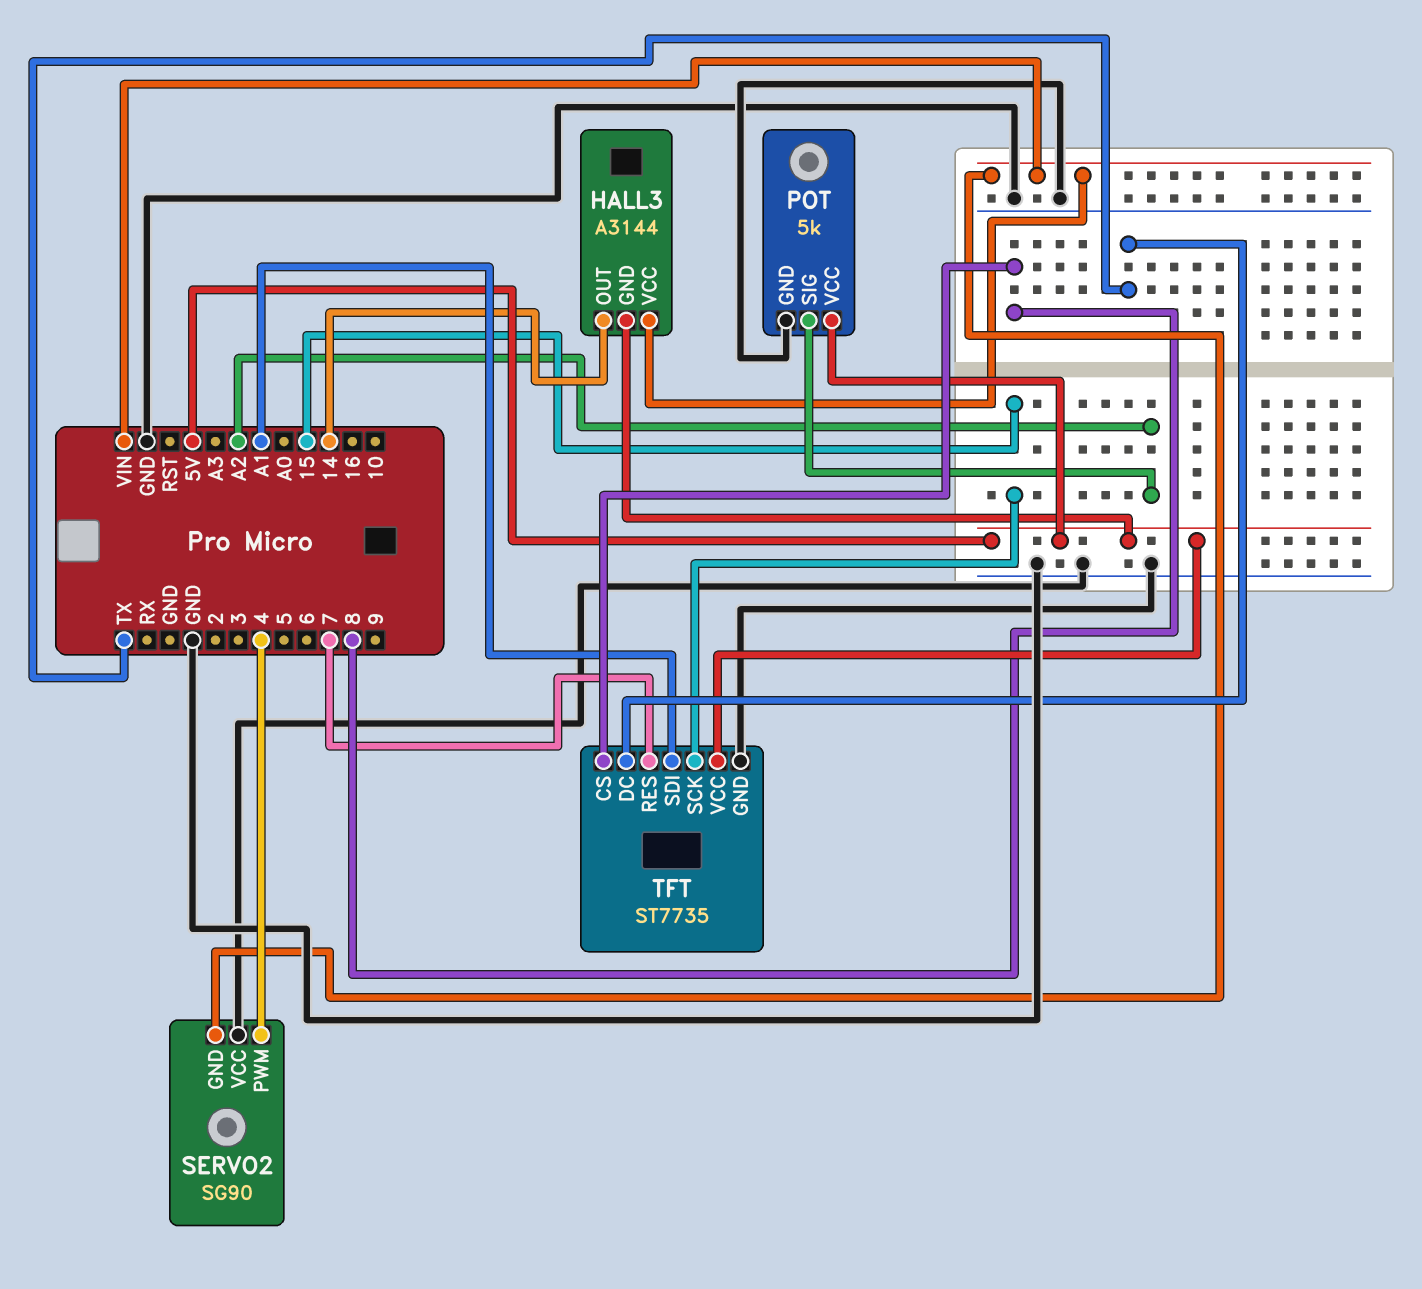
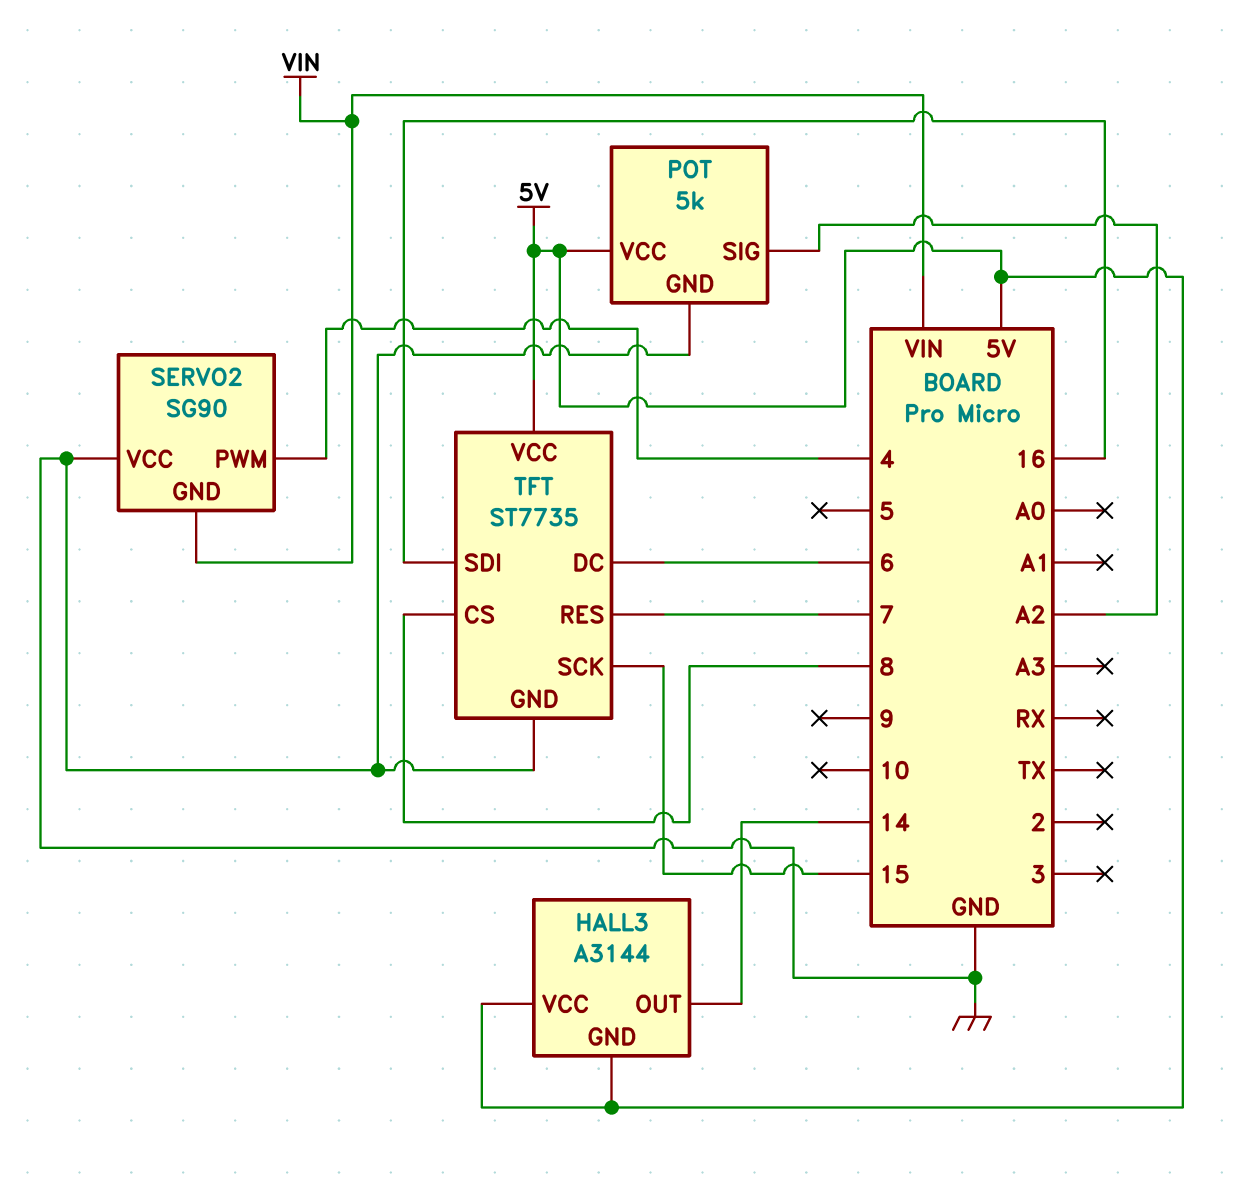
HALL3 pin VCC: VIN -> 5V
TFT pin DC: TX -> 6
TFT pin SDI: A1 -> 16

